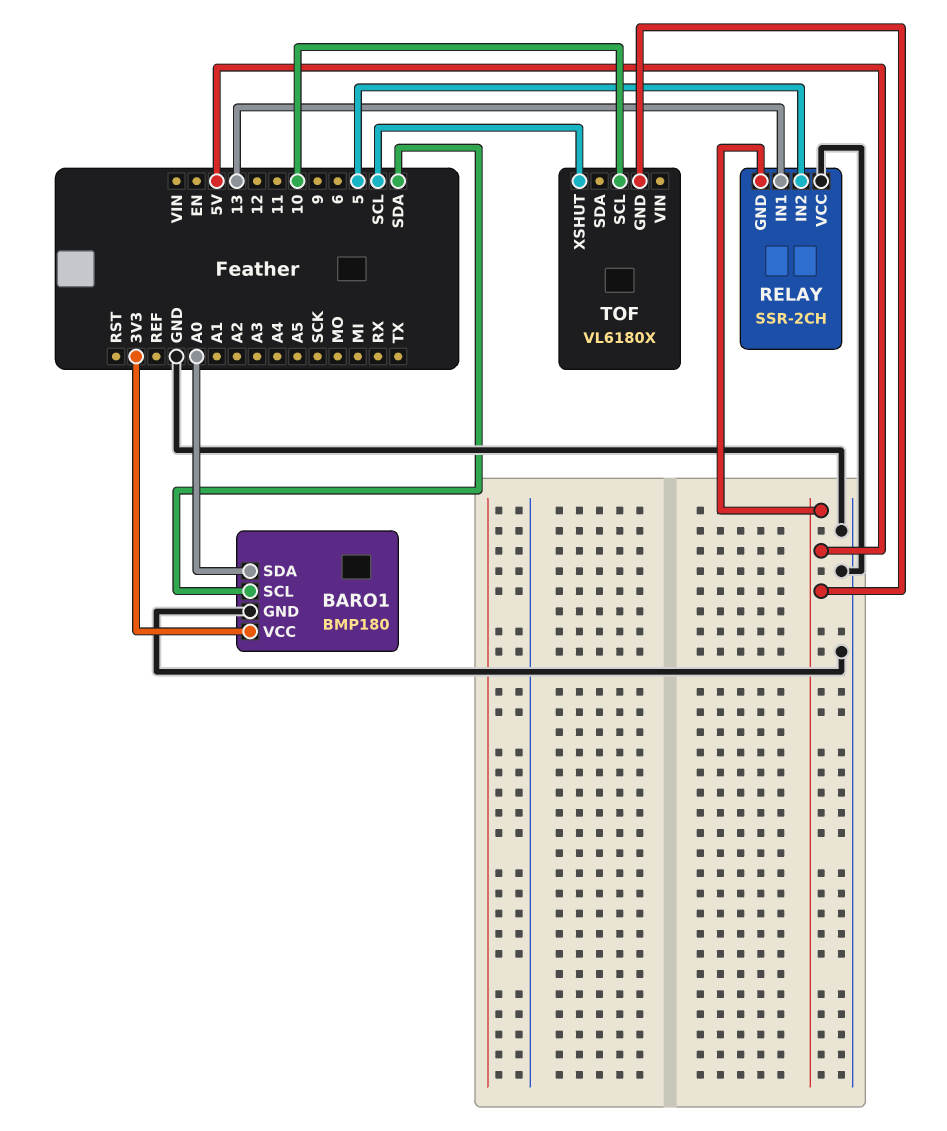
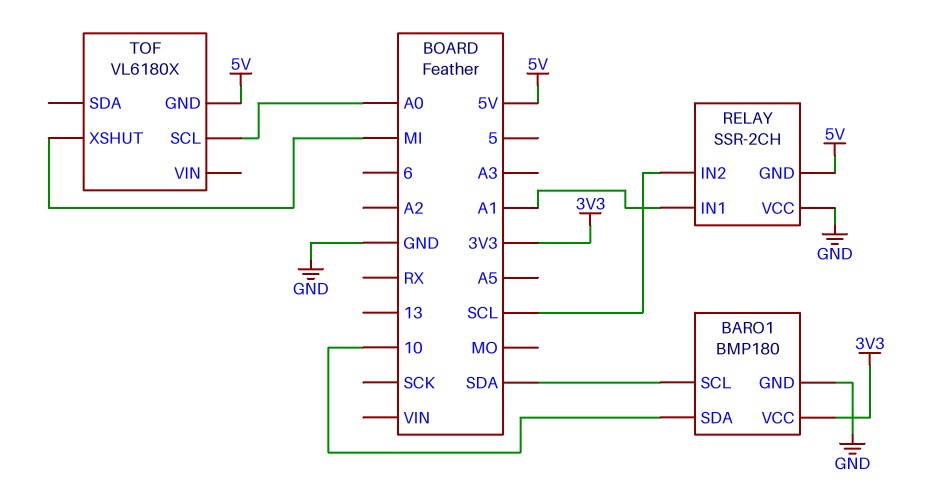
BARO1 pin SDA: A0 -> 10
RELAY pin IN1: 13 -> A1
RELAY pin IN2: 5 -> SCL
TOF pin SCL: 10 -> A0
TOF pin XSHUT: SCL -> MI

